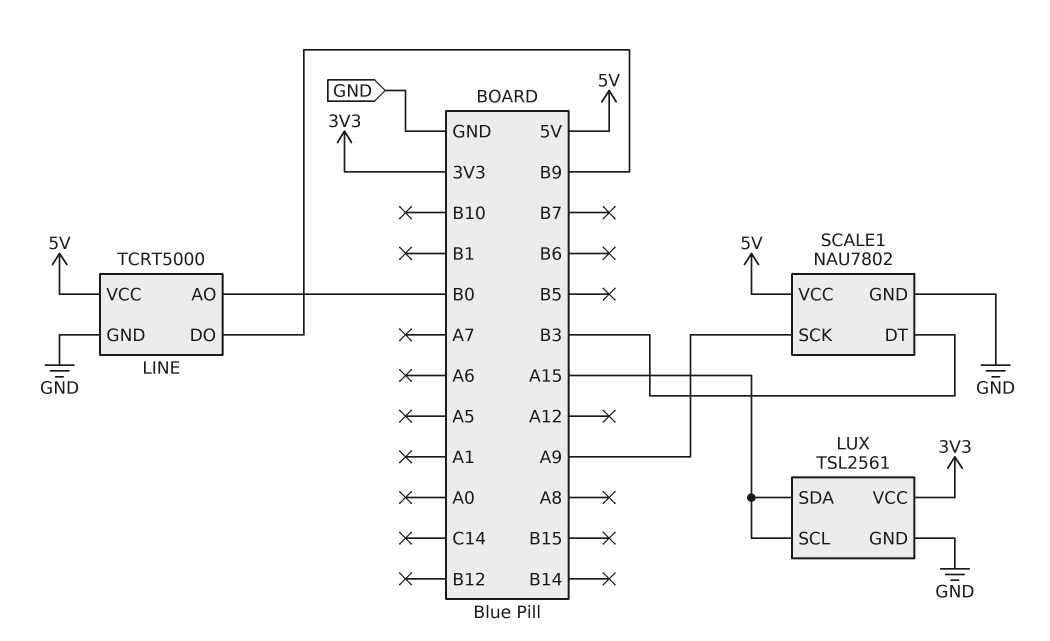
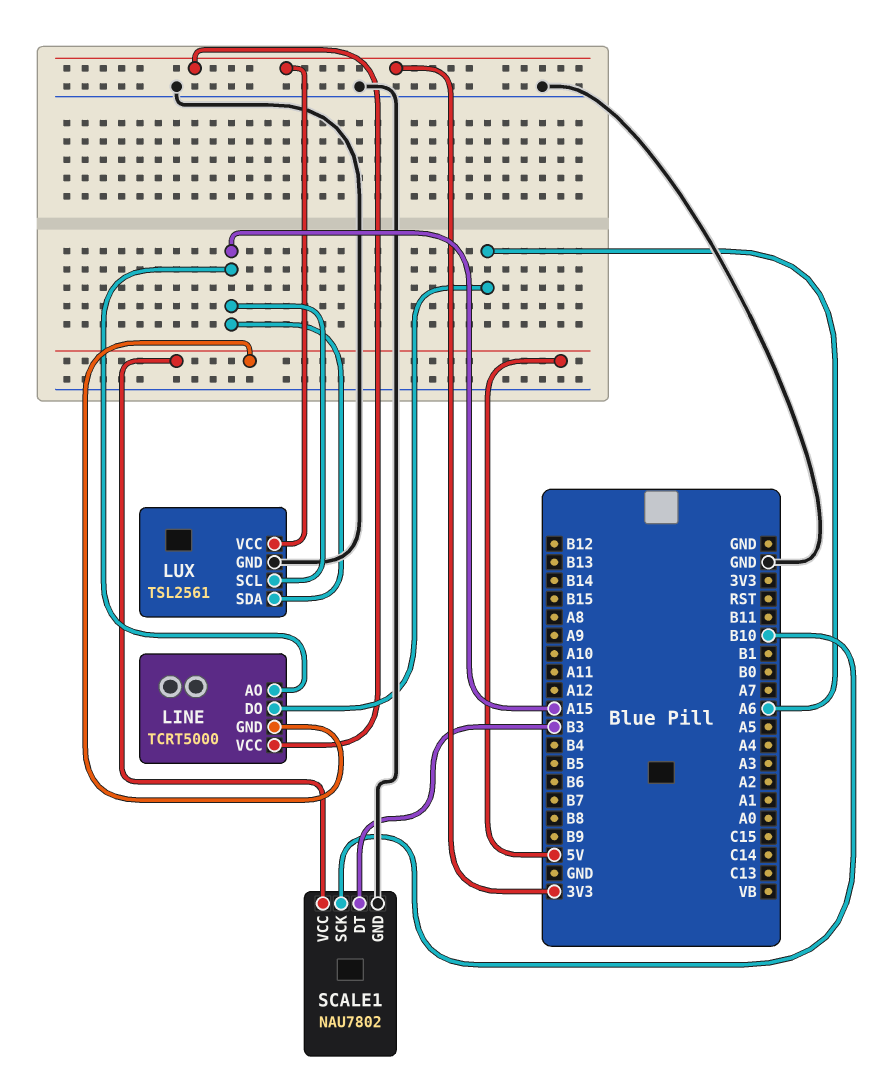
LINE pin AO: B0 -> A15
LINE pin DO: B9 -> A6
LINE pin GND: GND -> 5V
LINE pin VCC: 5V -> 3V3
SCALE1 pin SCK: A9 -> B10

